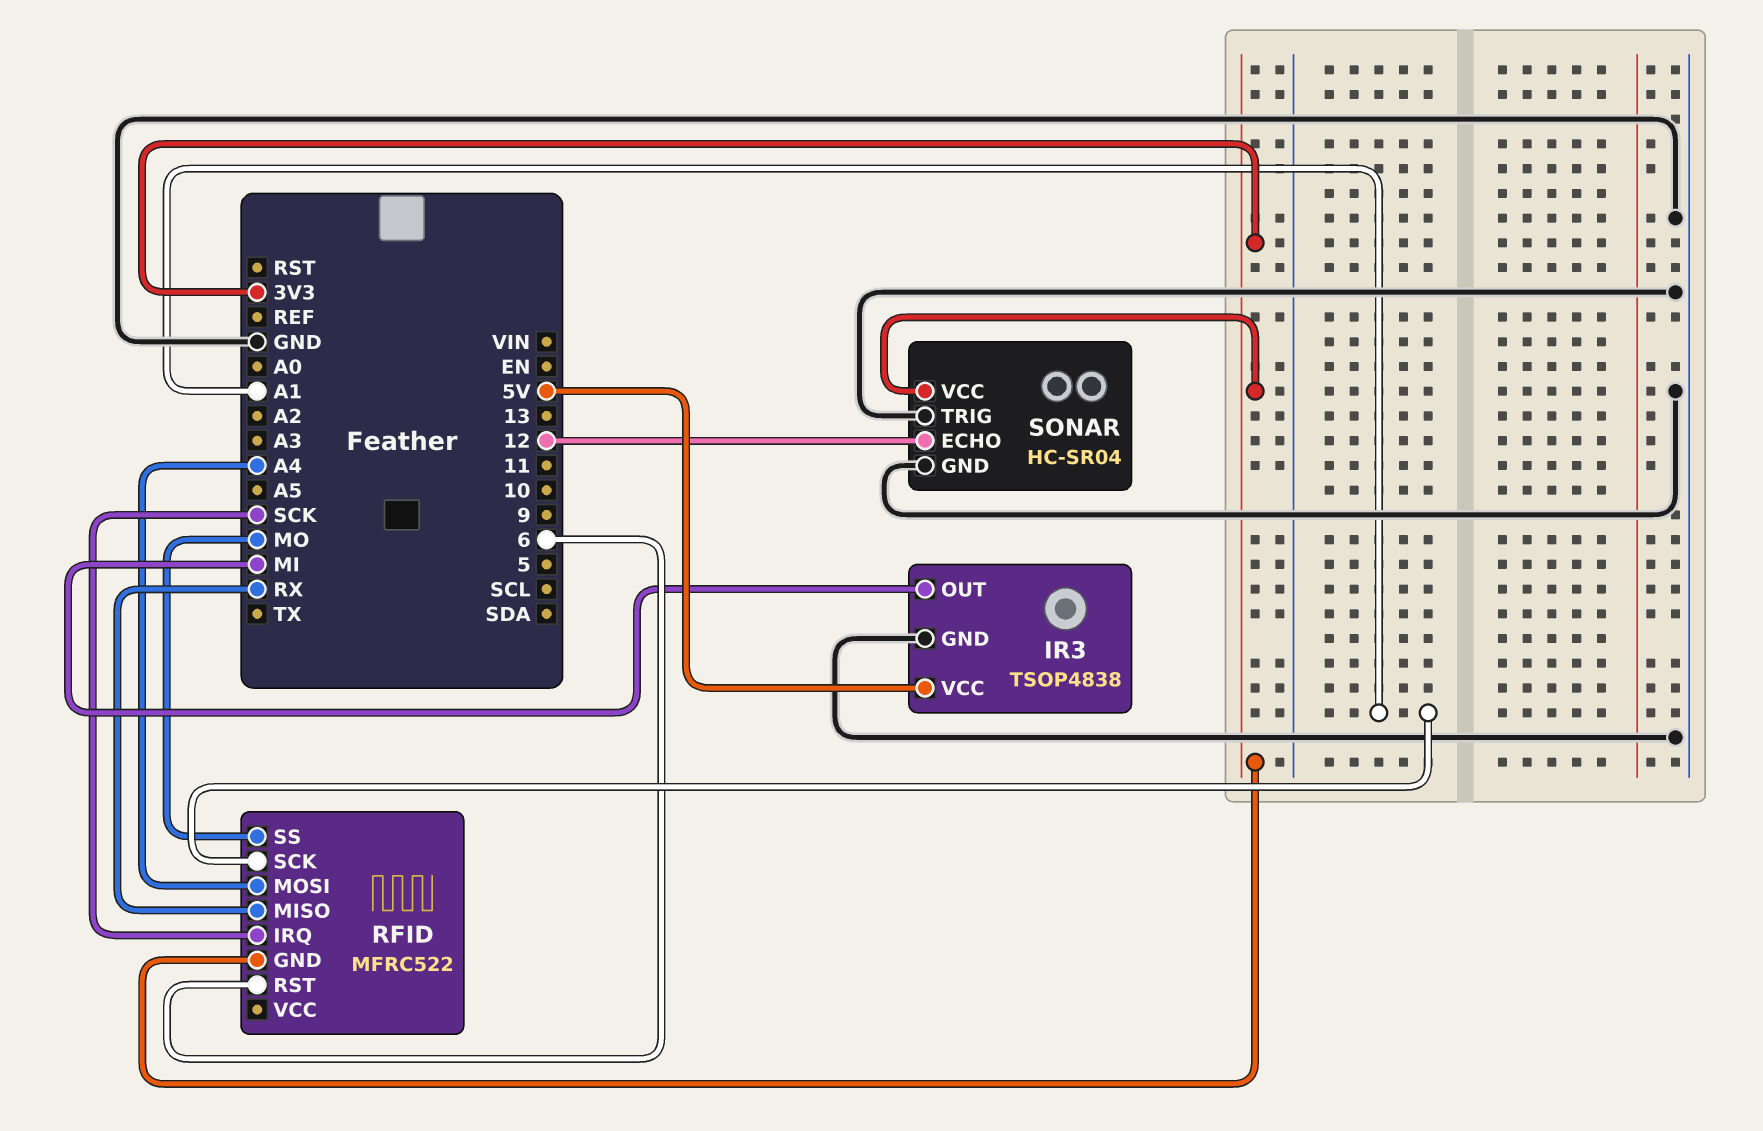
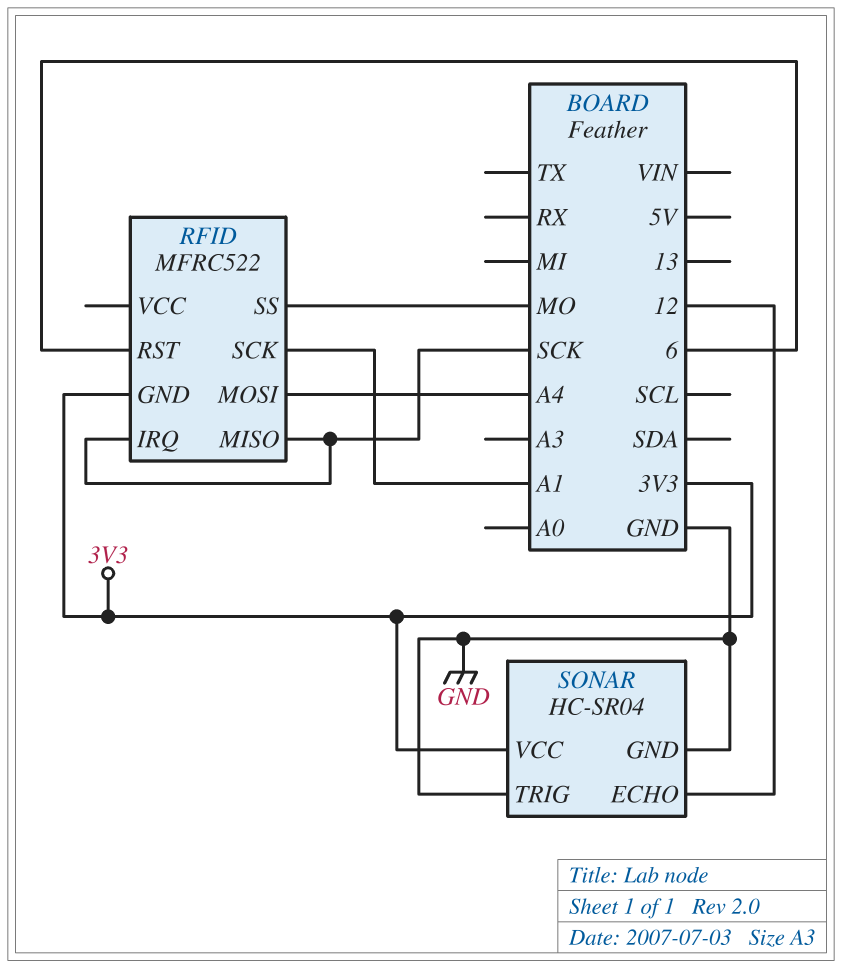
IR3: TSOP4838 -> none
IR3 pin GND: GND -> none
IR3 pin OUT: MI -> none
IR3 pin VCC: 5V -> none
RFID pin MISO: RX -> SCK

